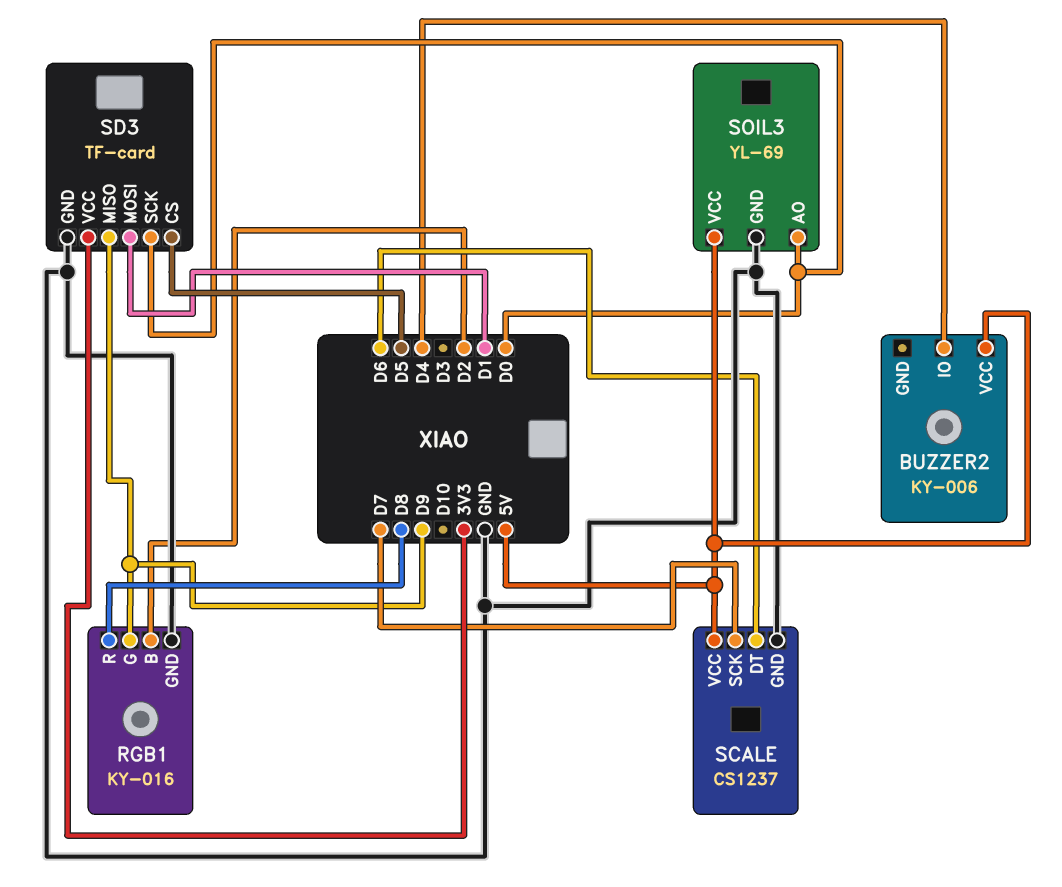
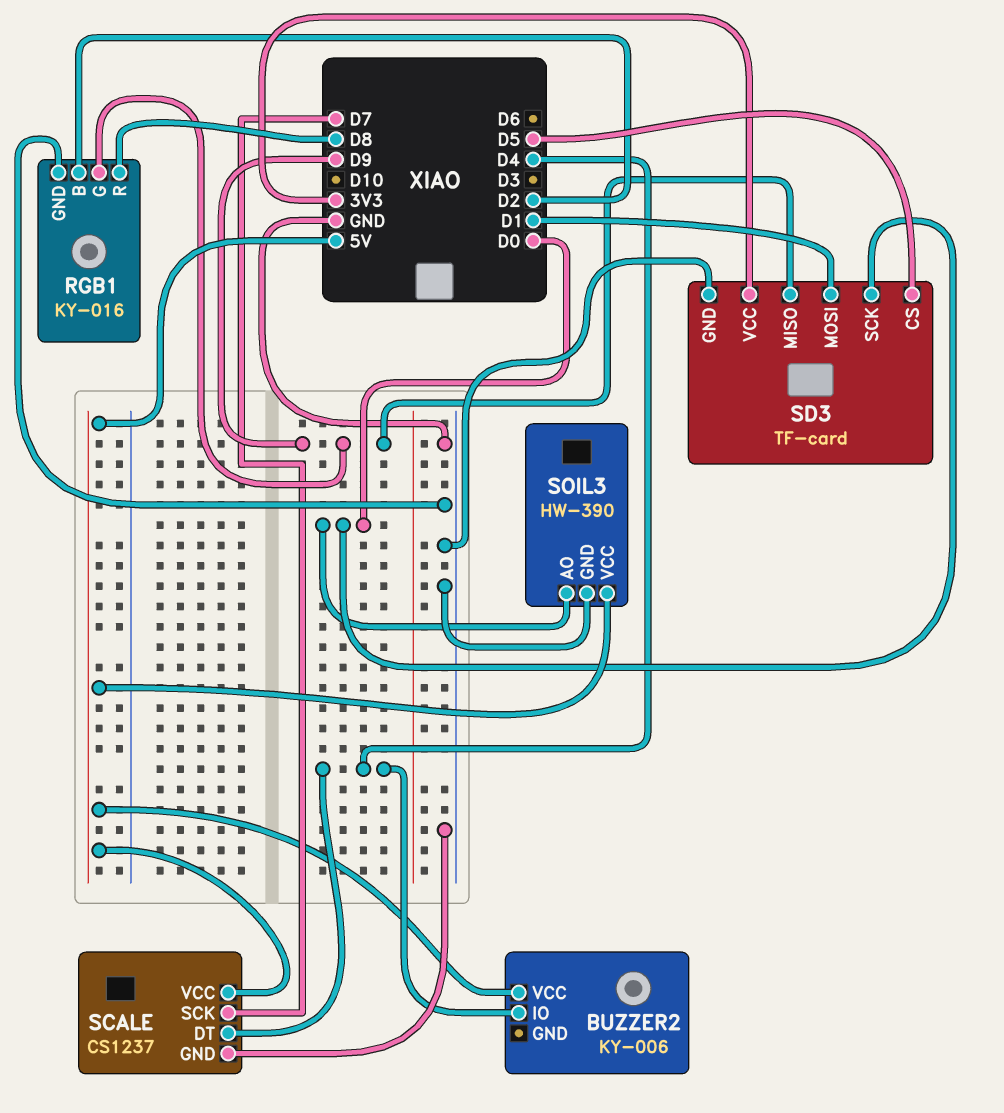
SCALE pin DT: D6 -> D4
SOIL3: YL-69 -> HW-390

